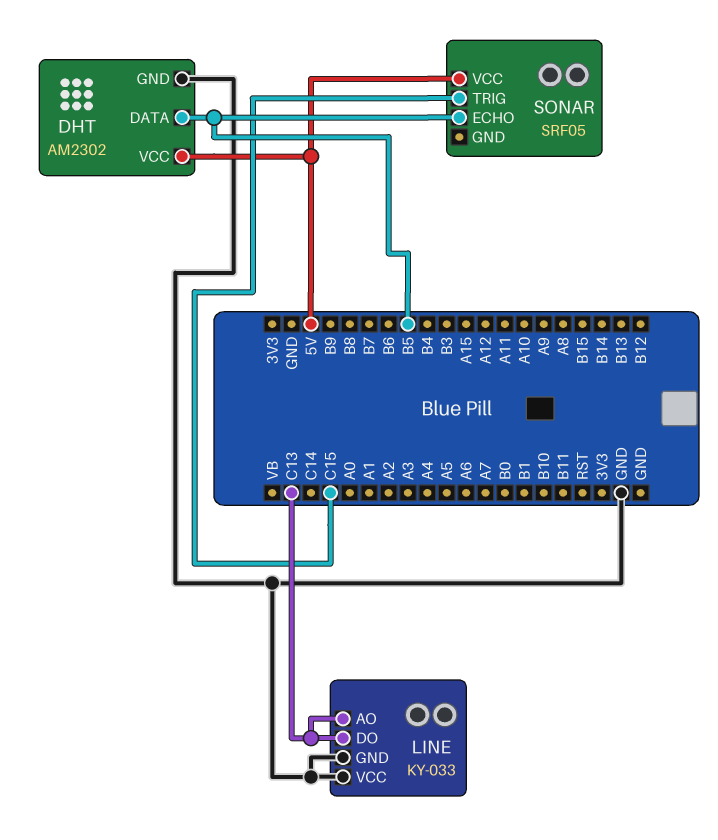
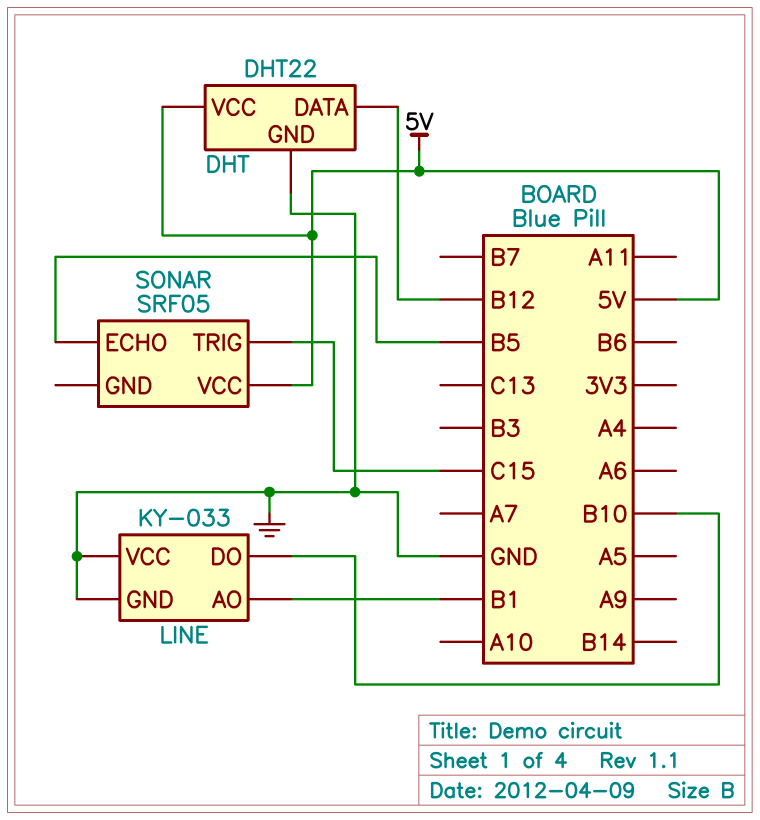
DHT: AM2302 -> DHT22
DHT pin DATA: B5 -> B12
LINE pin AO: C13 -> B1
LINE pin DO: C13 -> B10

